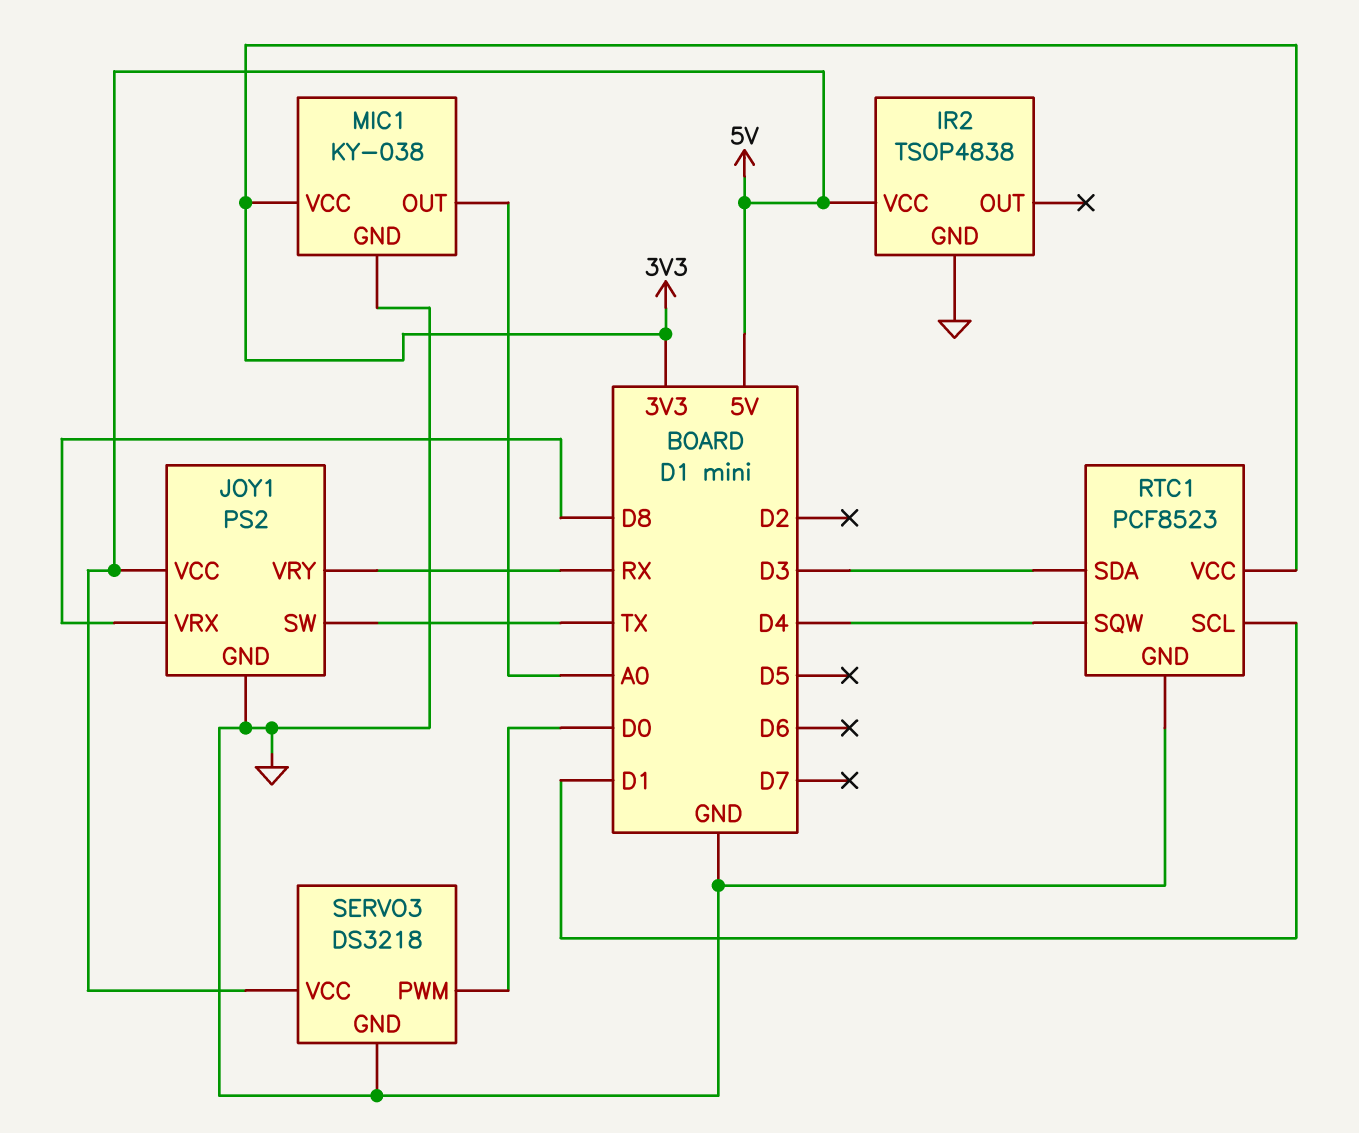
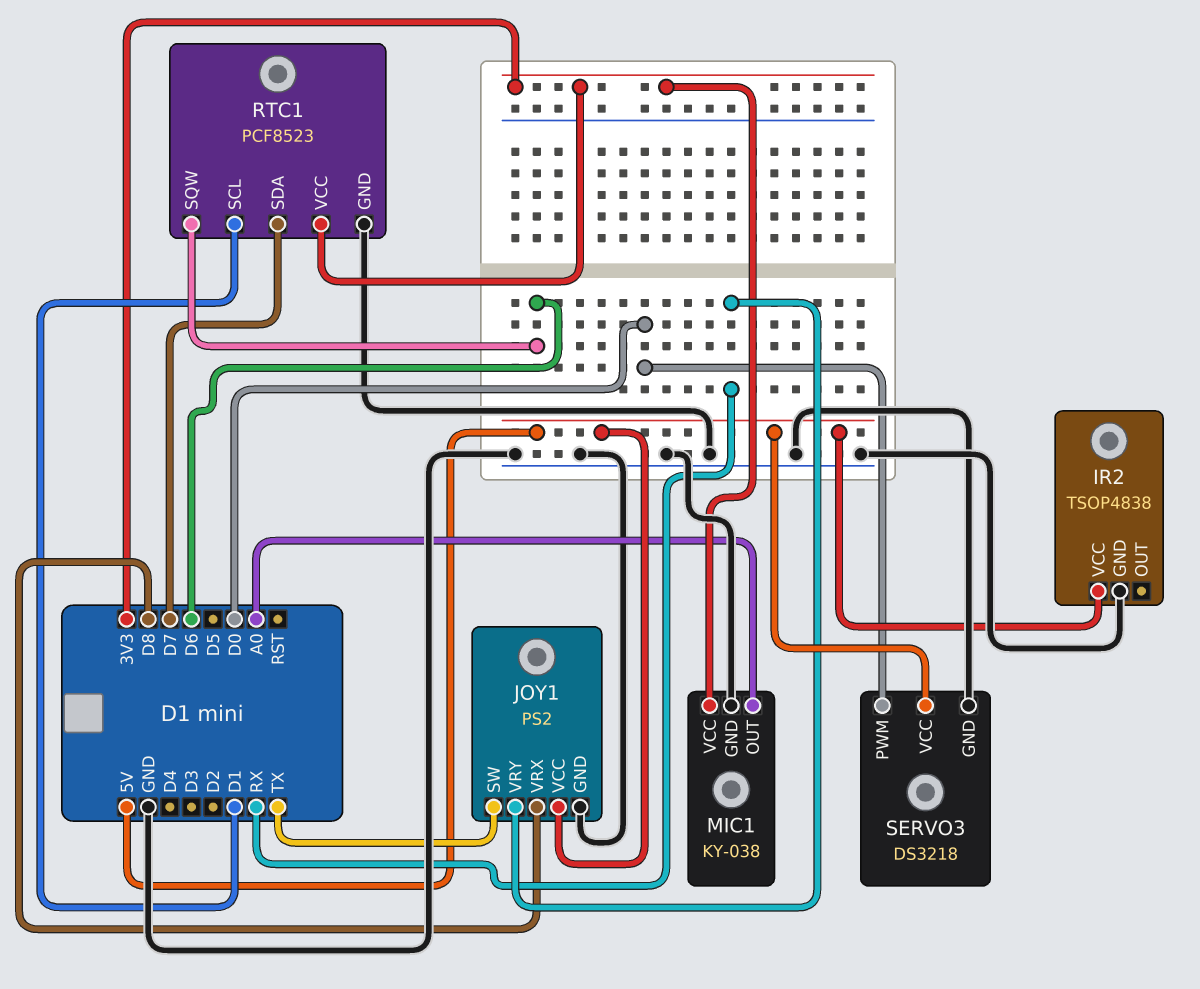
RTC1 pin SDA: D3 -> D7
RTC1 pin SQW: D4 -> D6

